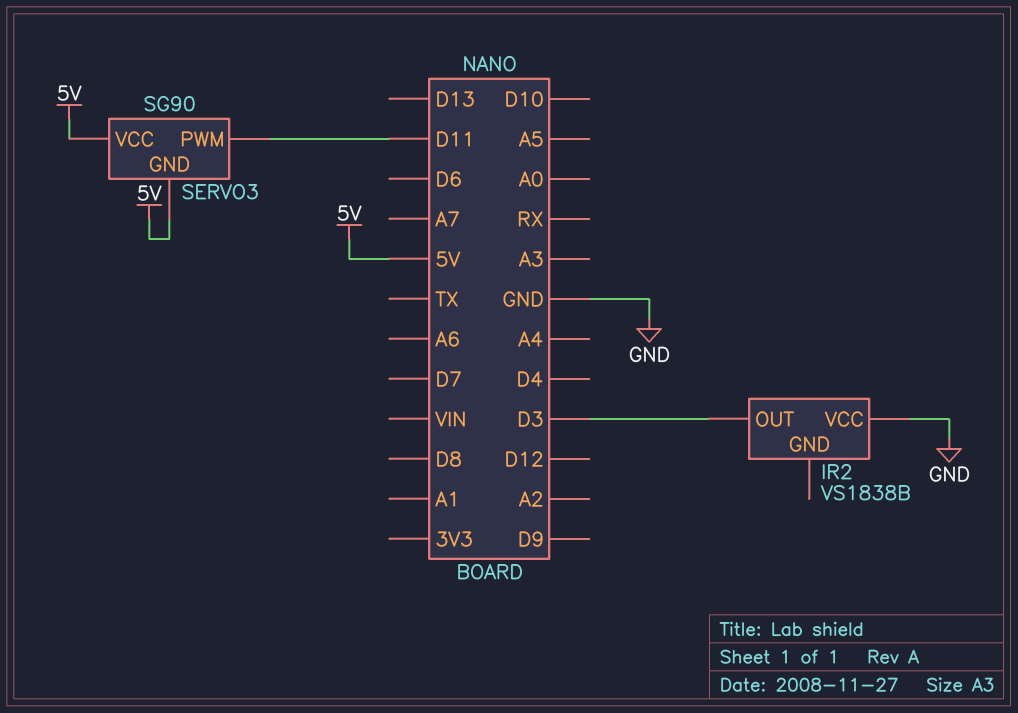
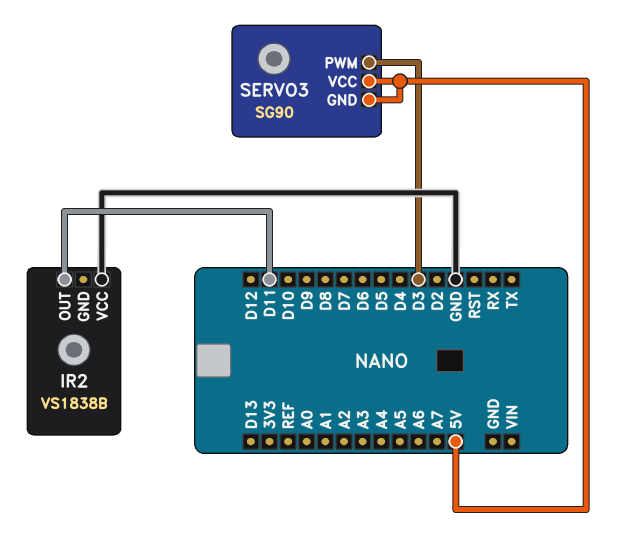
IR2 pin OUT: D3 -> D11
SERVO3 pin PWM: D11 -> D3

